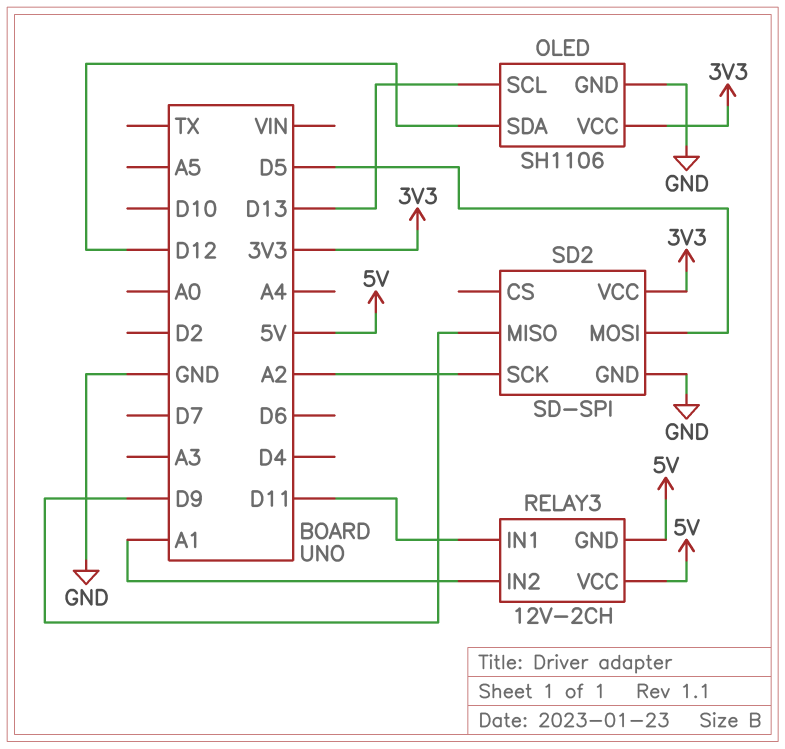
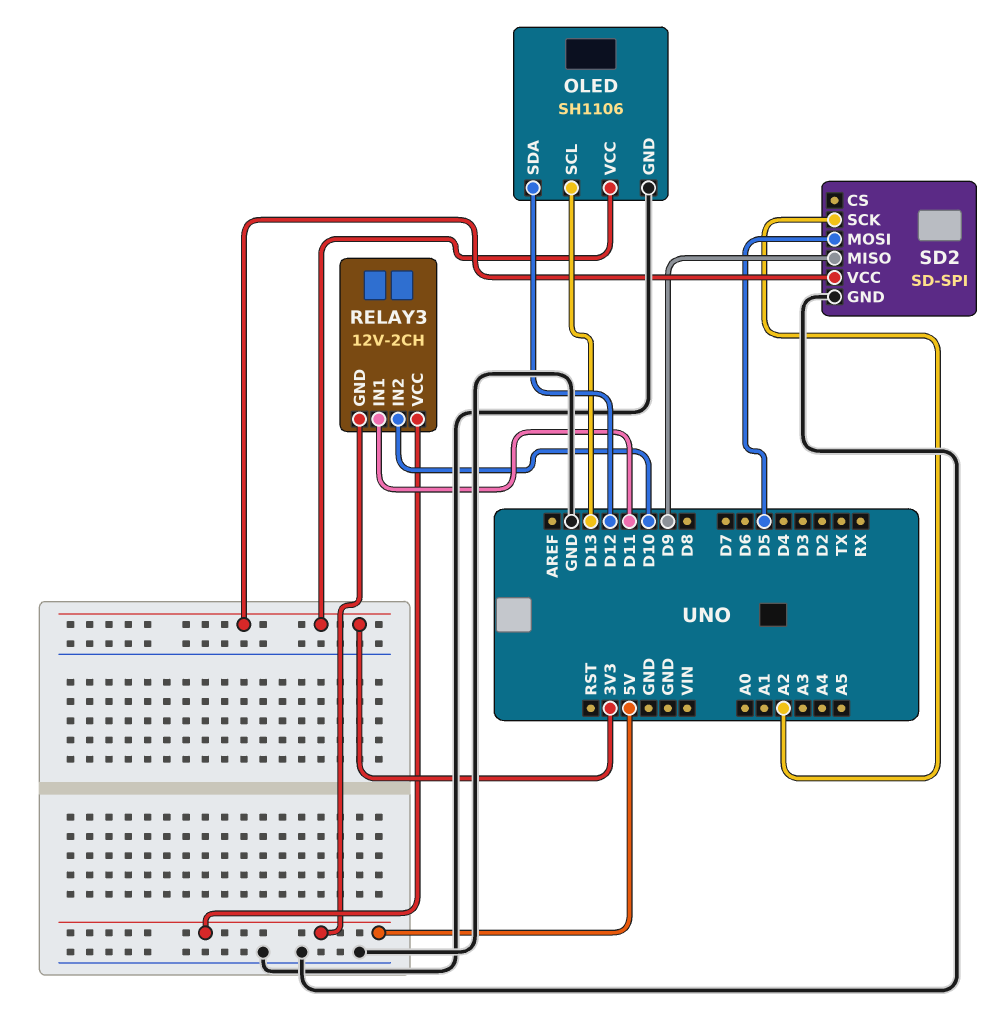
RELAY3 pin IN2: A1 -> D10

